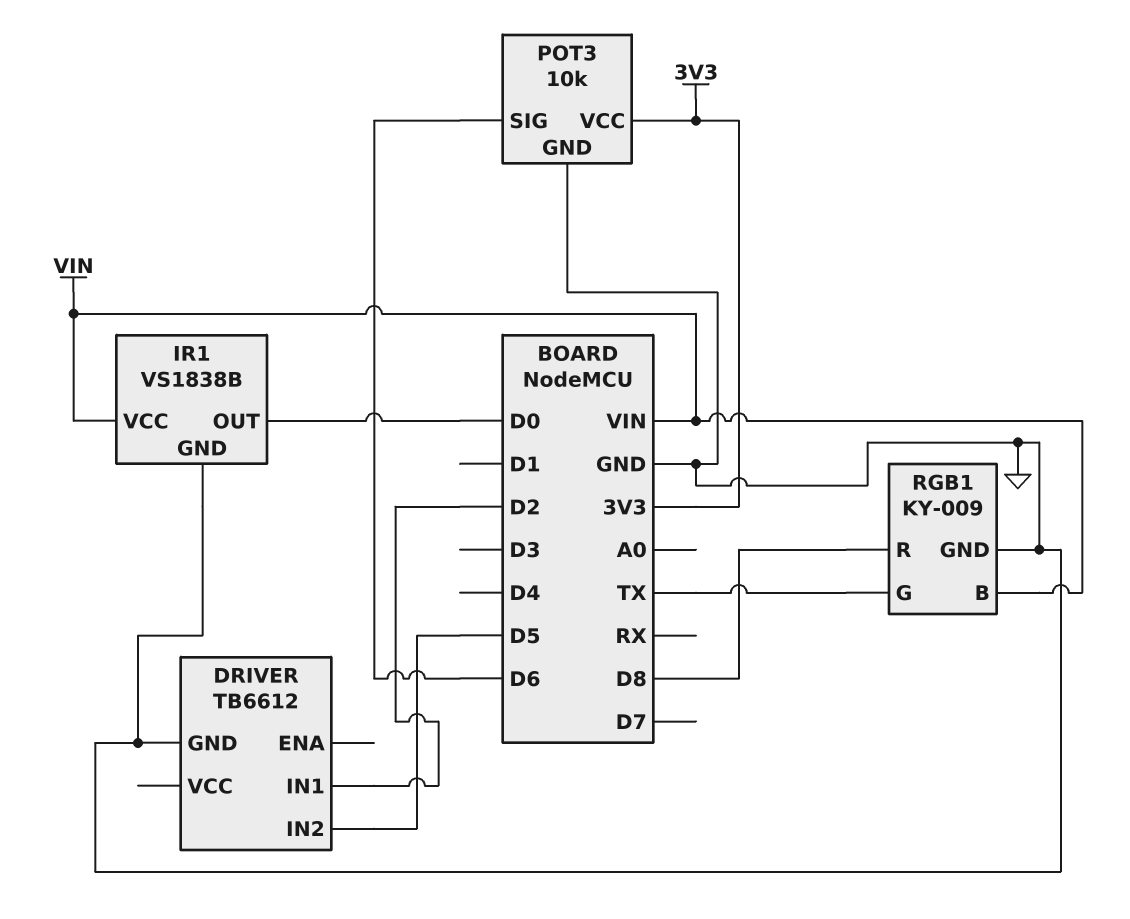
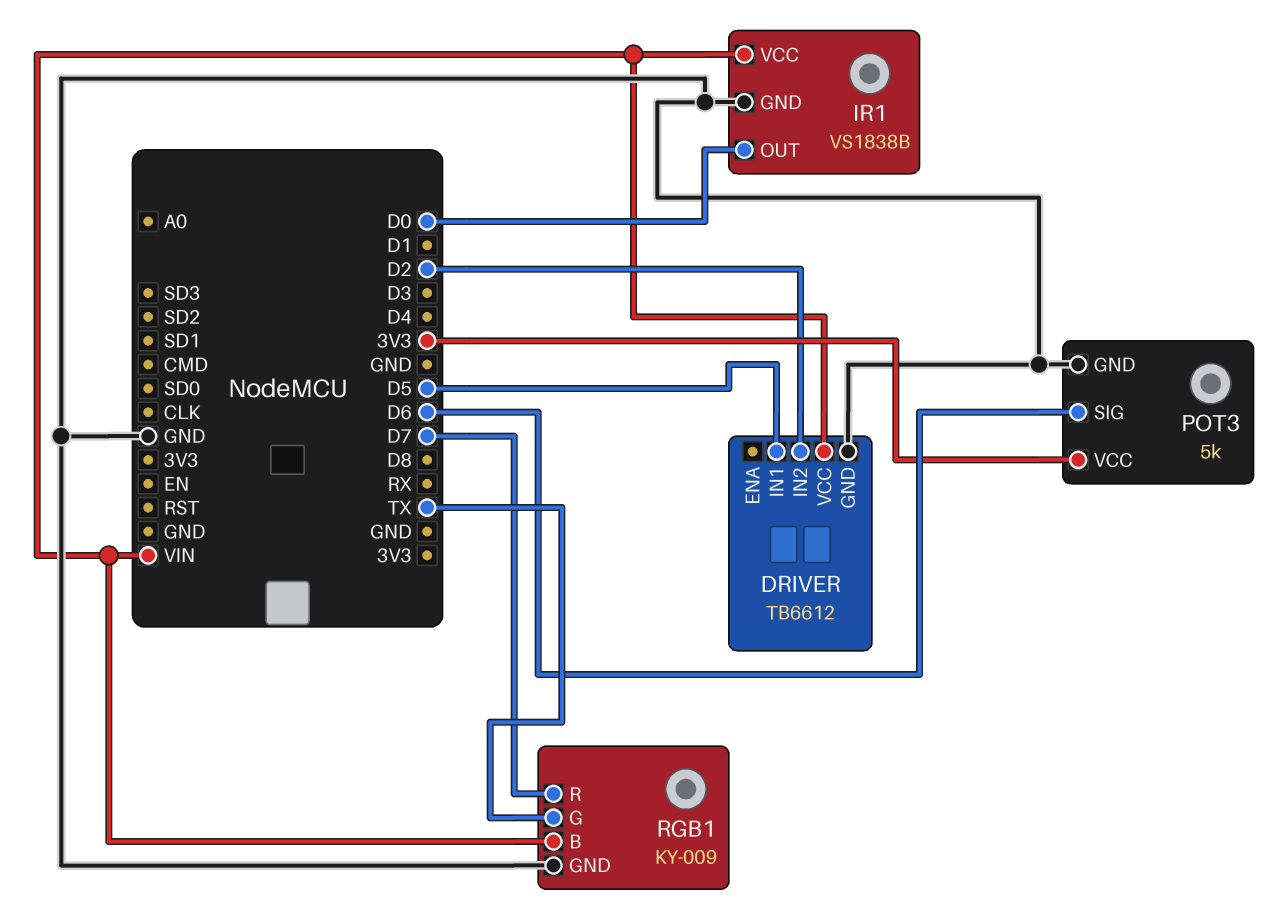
DRIVER pin IN1: D2 -> D5
DRIVER pin IN2: D5 -> D2
DRIVER pin VCC: none -> VIN
POT3: 10k -> 5k
RGB1 pin R: D8 -> D7

